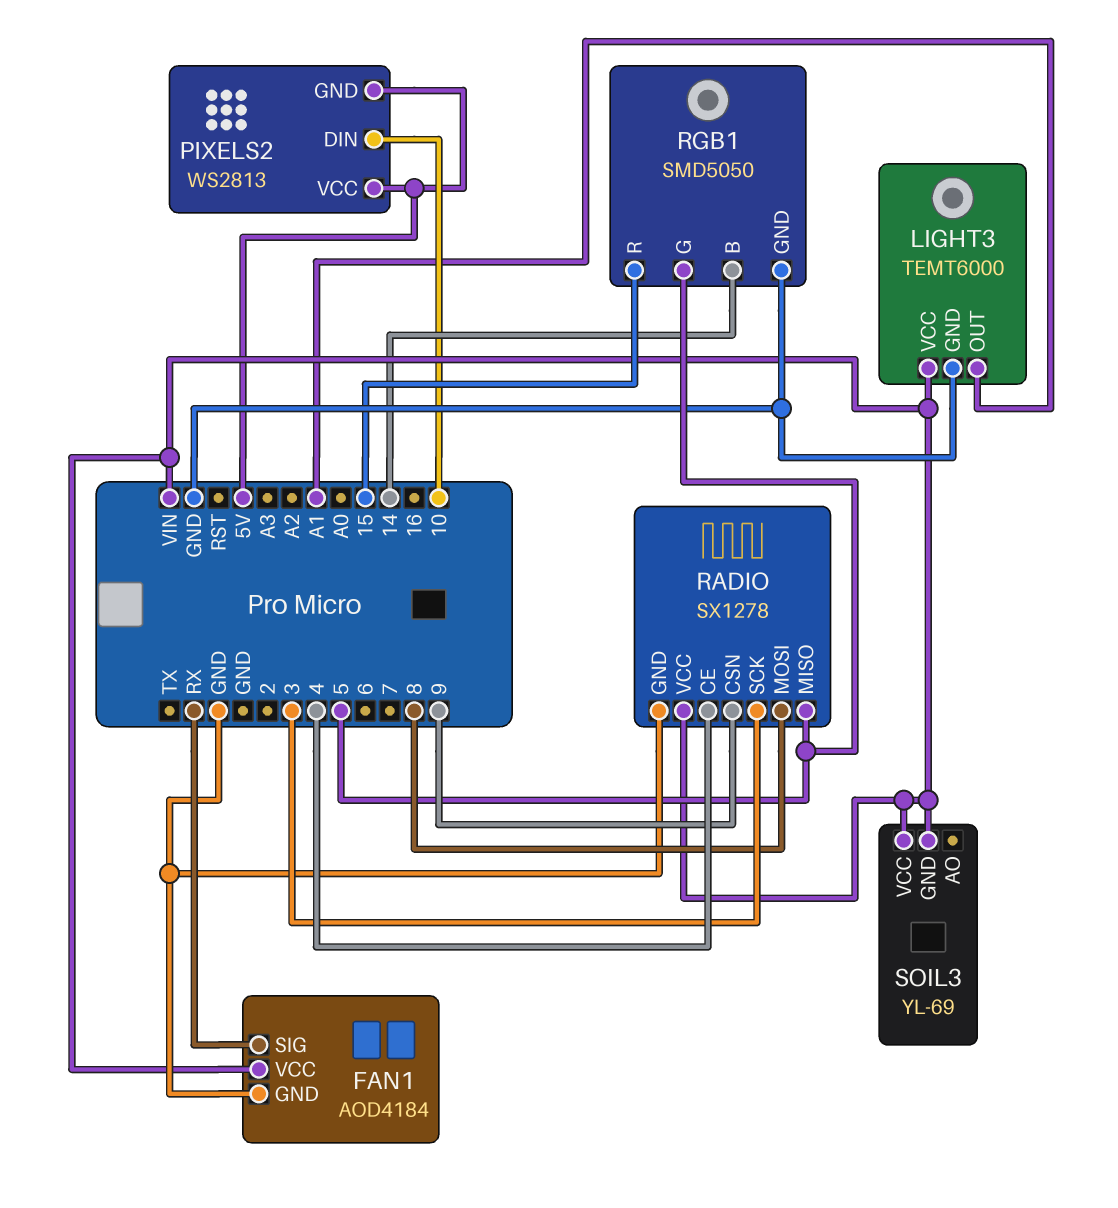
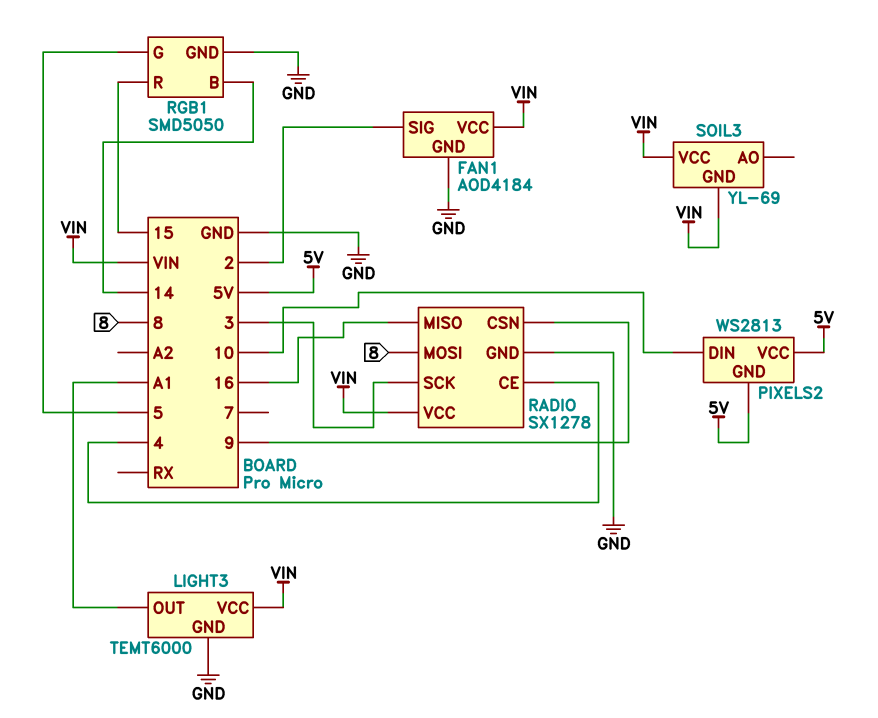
FAN1 pin SIG: RX -> 2
RADIO pin MISO: 5 -> 16

